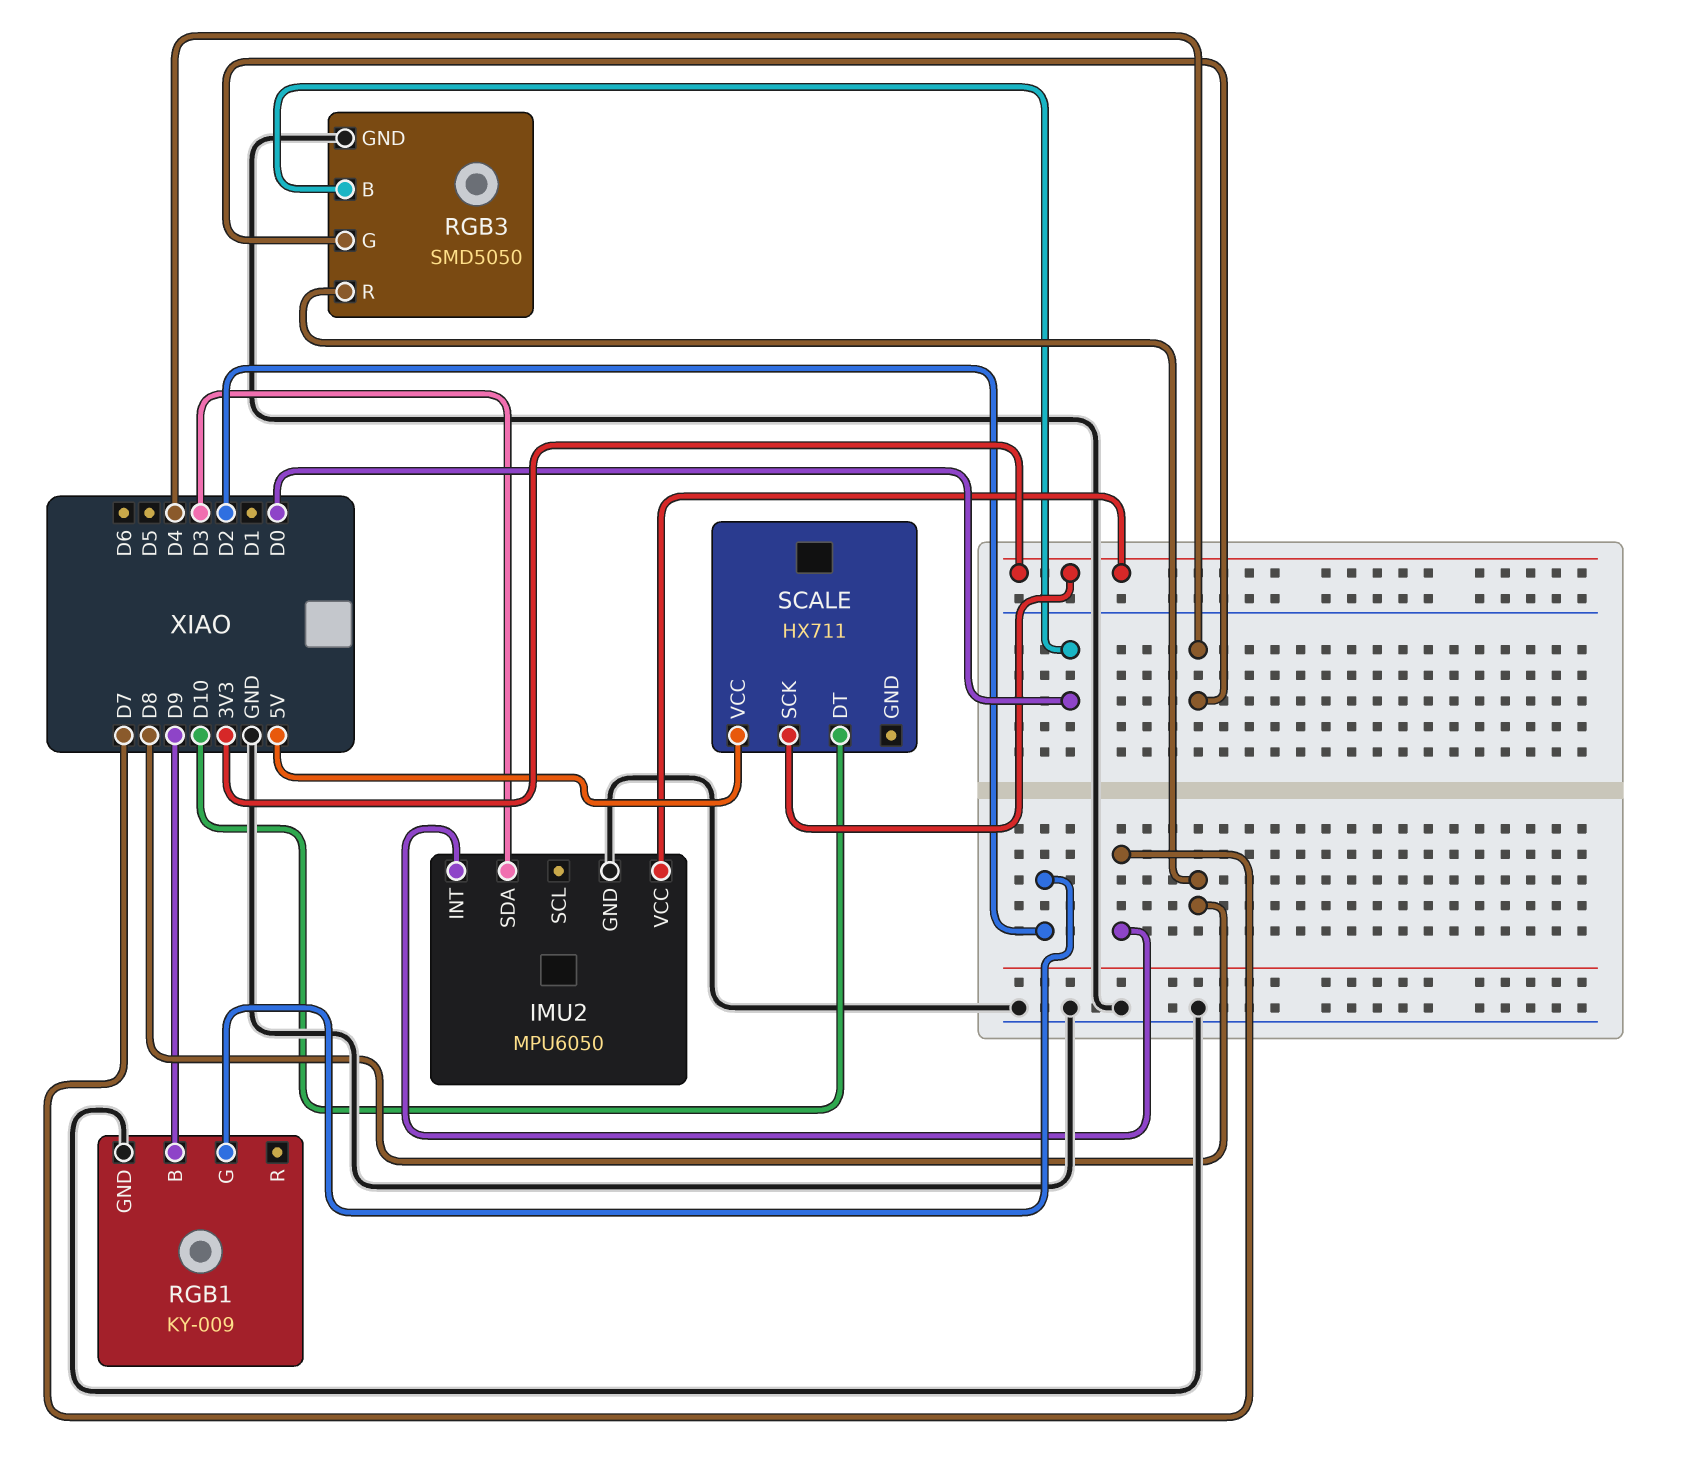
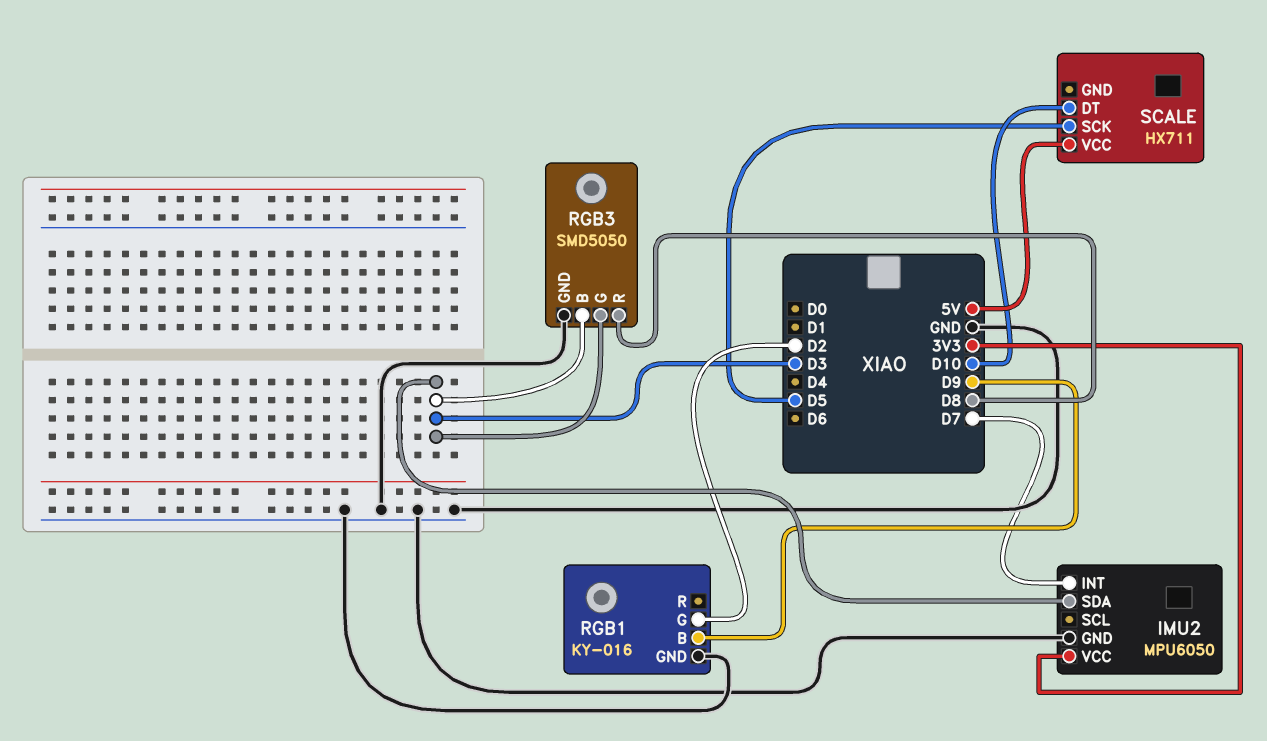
RGB1: KY-009 -> KY-016
RGB3 pin B: D0 -> D3
RGB3 pin G: D4 -> D3
SCALE pin SCK: 3V3 -> D5

